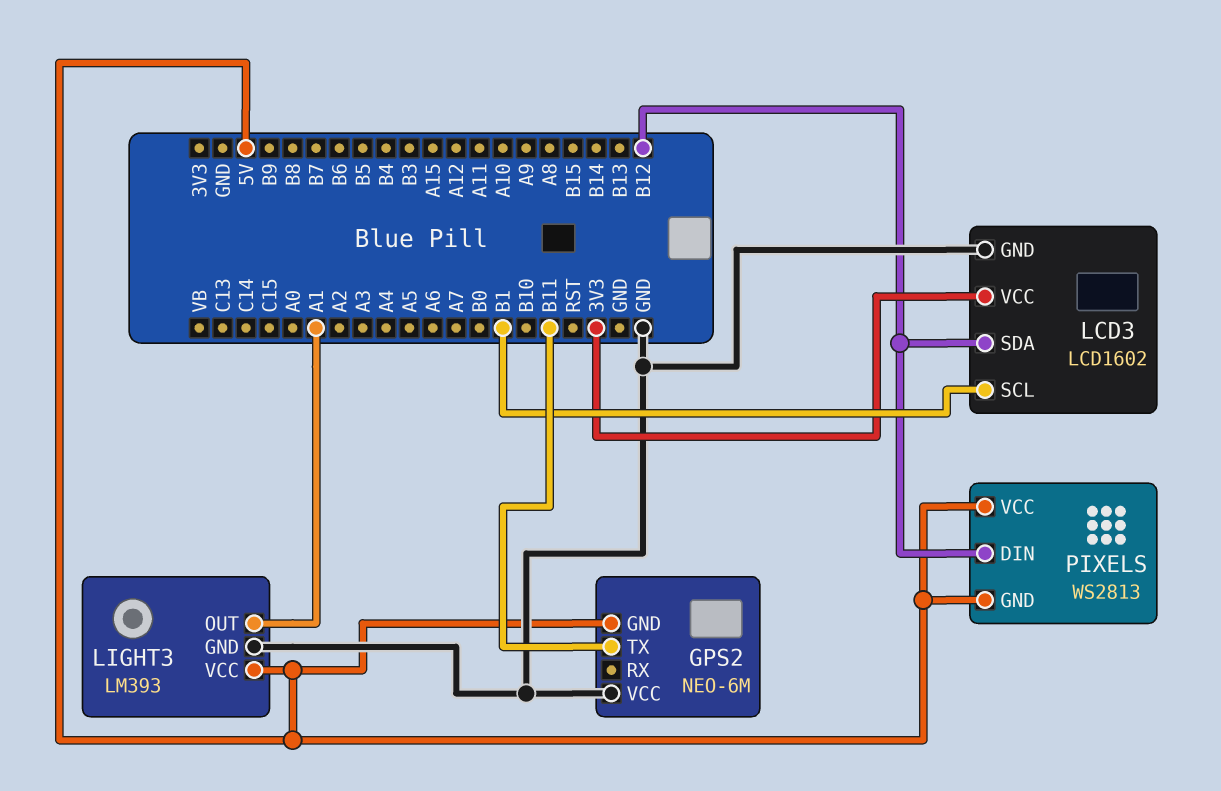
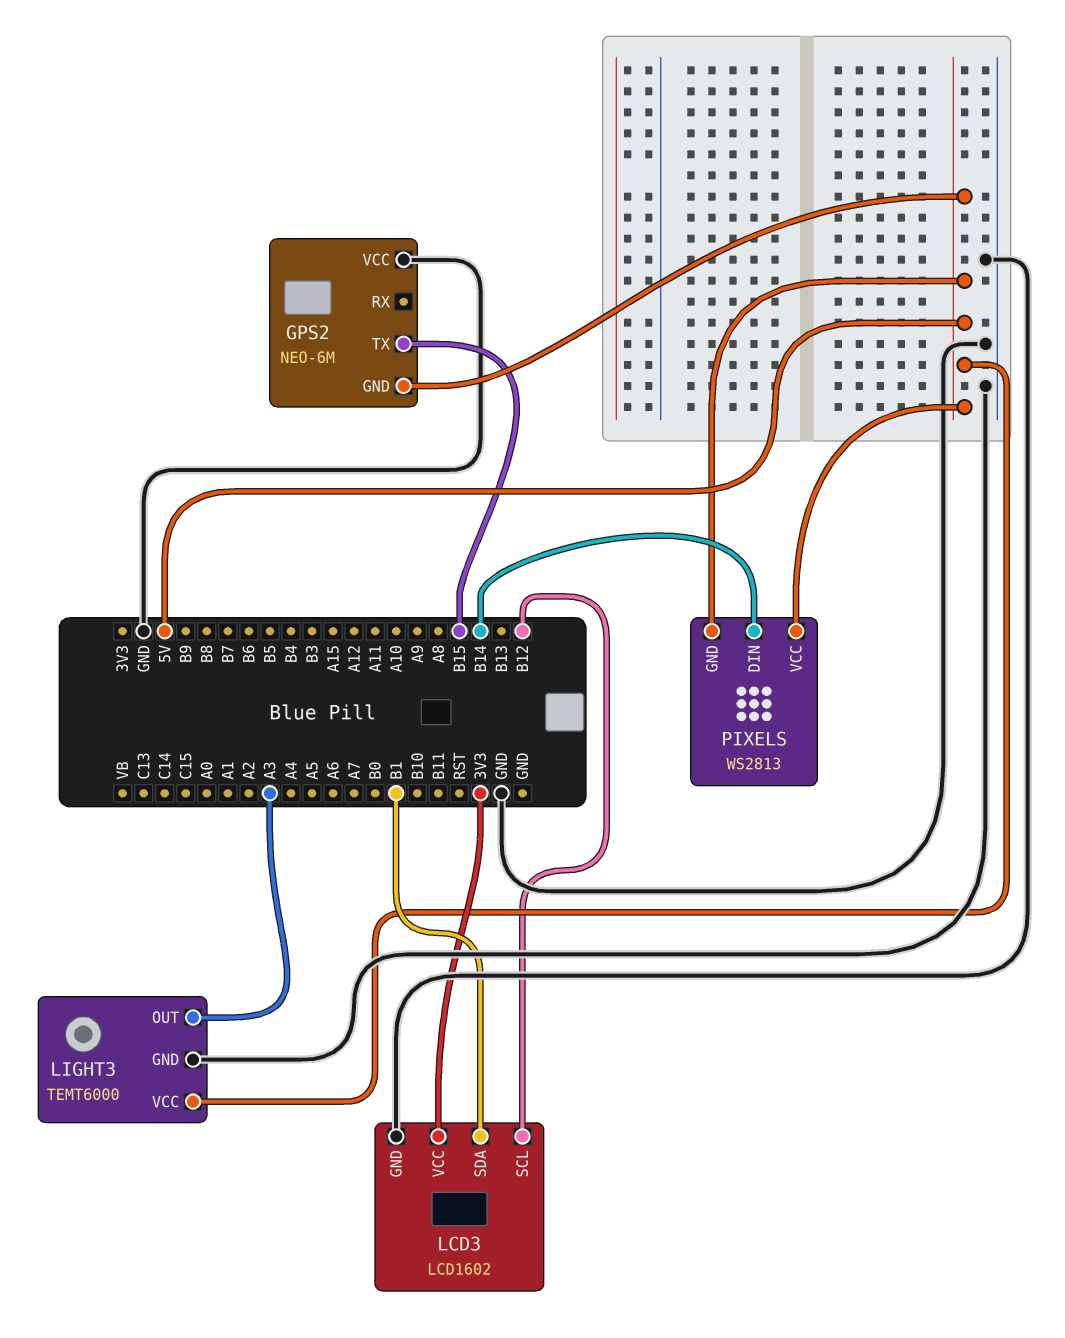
GPS2 pin TX: B11 -> B15
LCD3 pin SCL: B1 -> B12
LCD3 pin SDA: B12 -> B1
LIGHT3: LM393 -> TEMT6000
LIGHT3 pin OUT: A1 -> A3
PIXELS pin DIN: B12 -> B14

